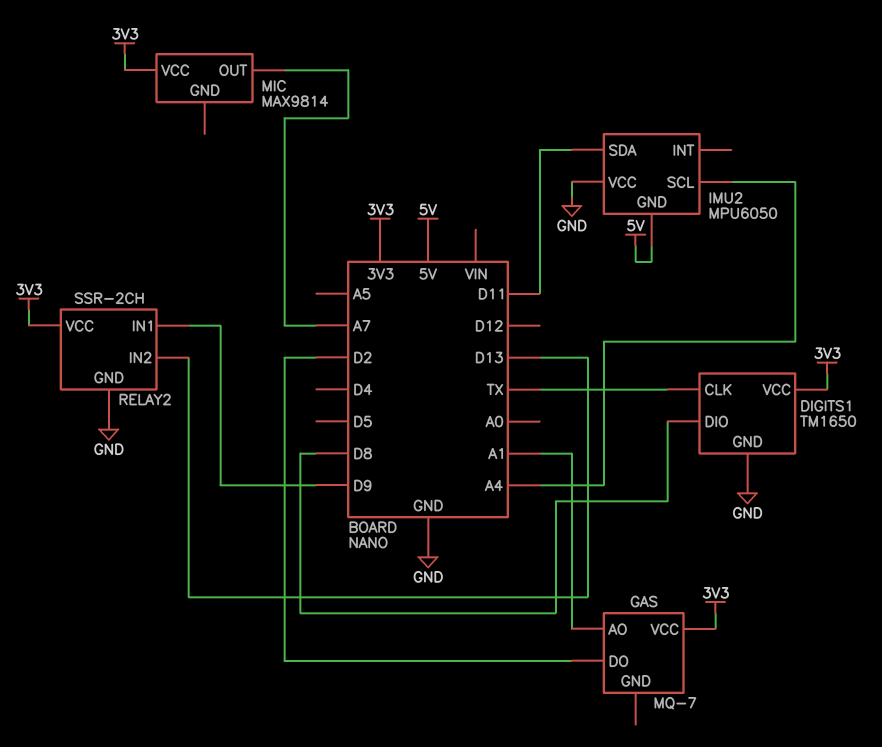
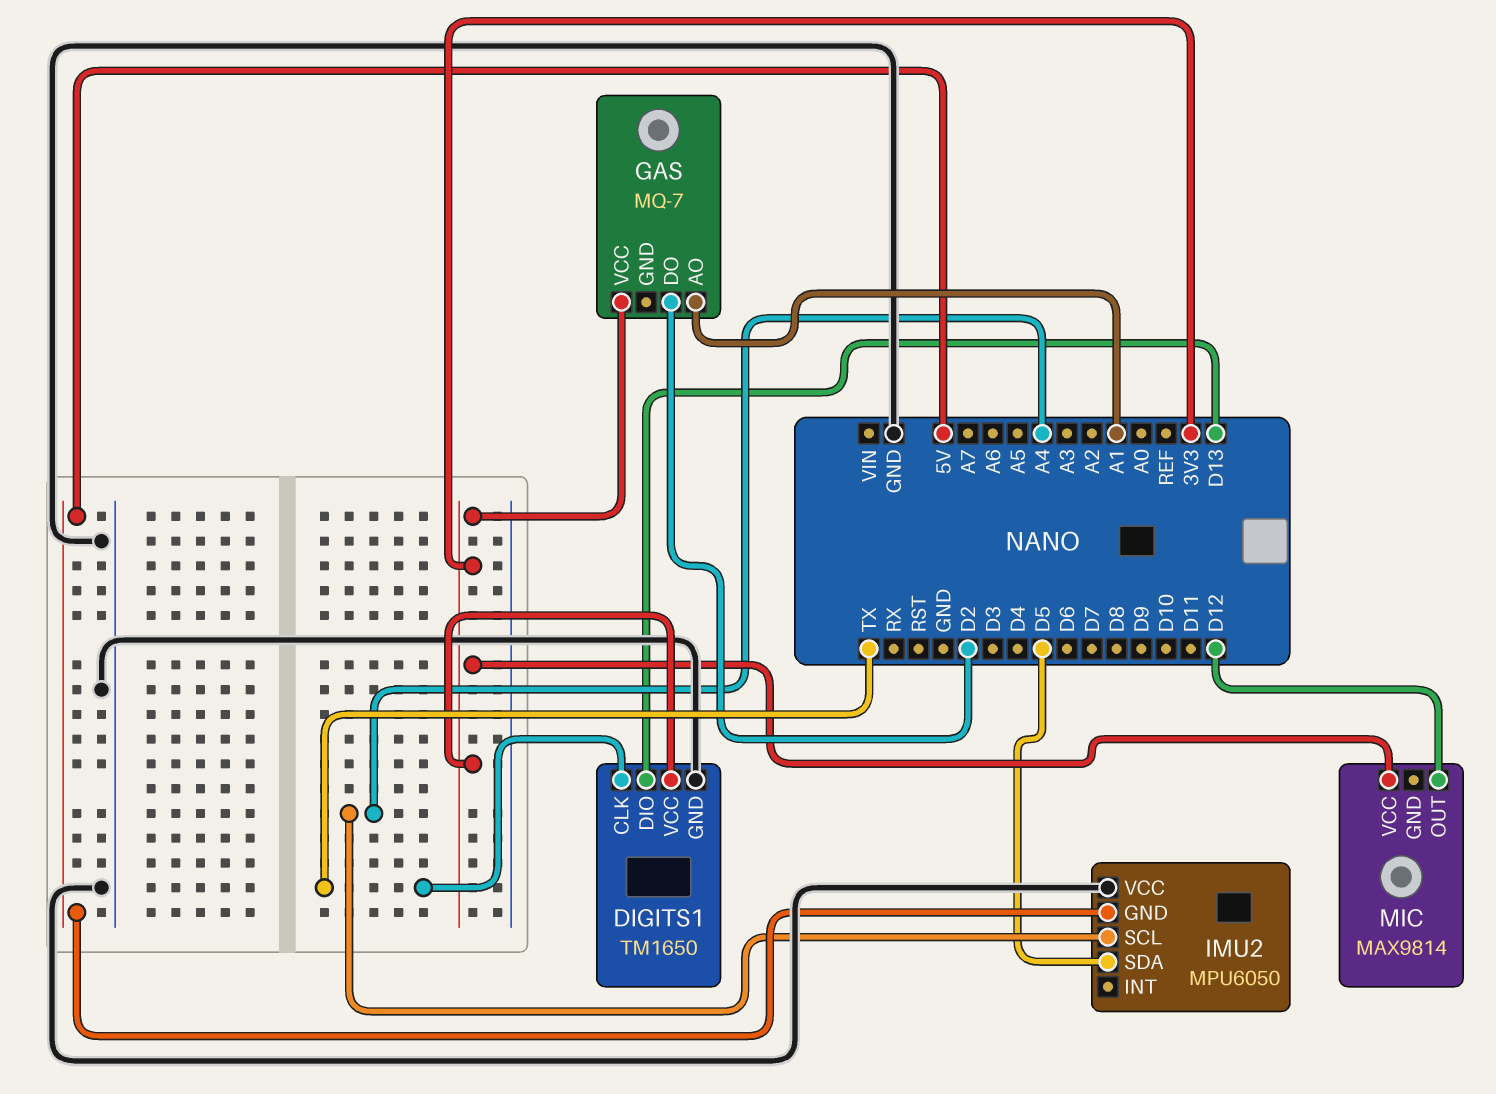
DIGITS1 pin DIO: D8 -> D13
IMU2 pin SDA: D11 -> D5
MIC pin OUT: A7 -> D12
RELAY2: SSR-2CH -> none
RELAY2 pin GND: GND -> none
RELAY2 pin IN1: D9 -> none
RELAY2 pin IN2: D13 -> none
RELAY2 pin VCC: 3V3 -> none

